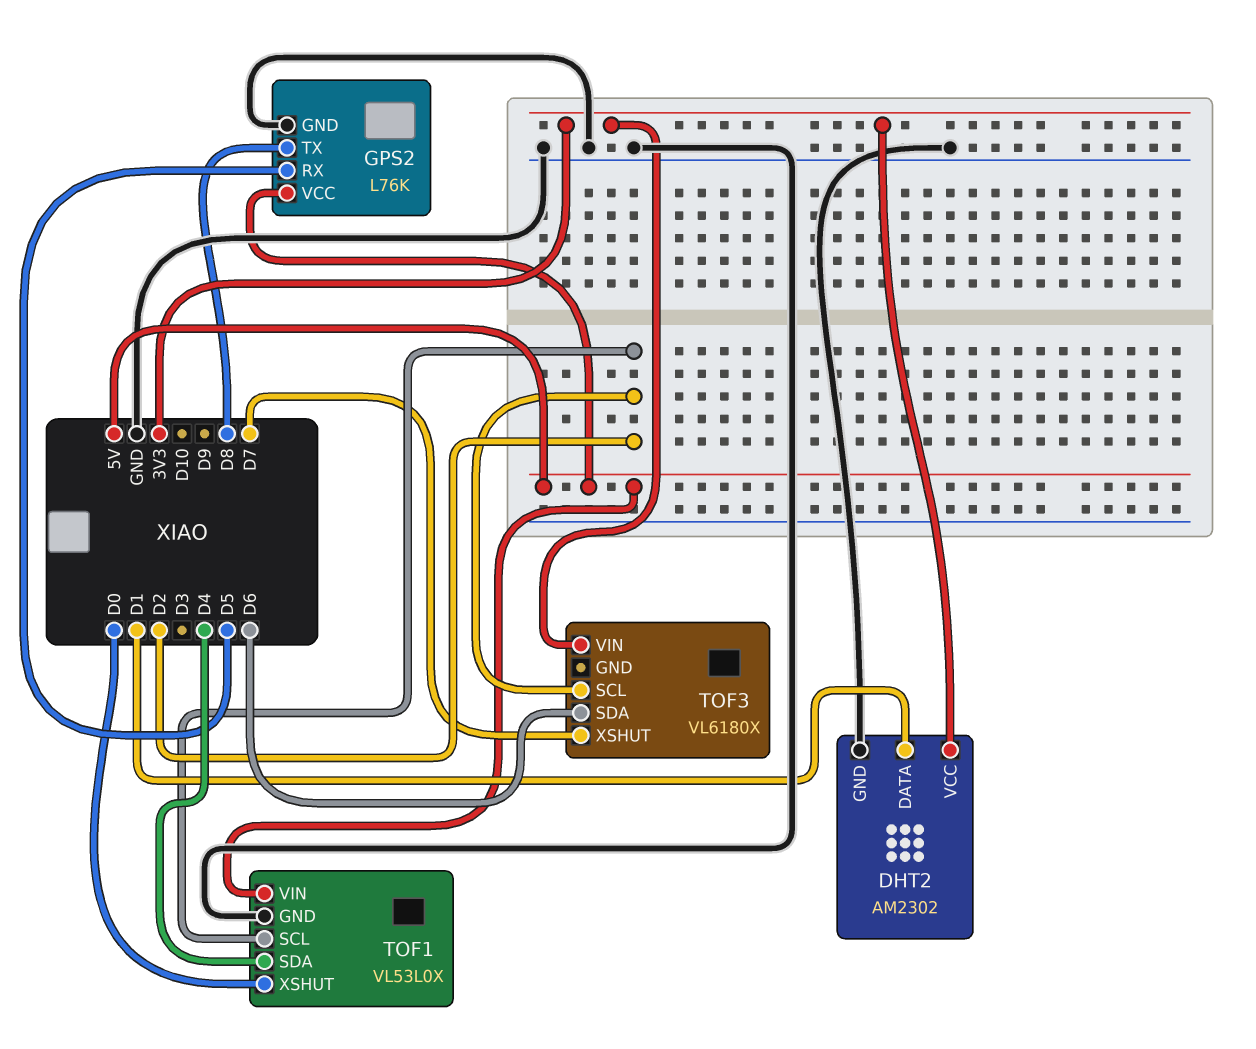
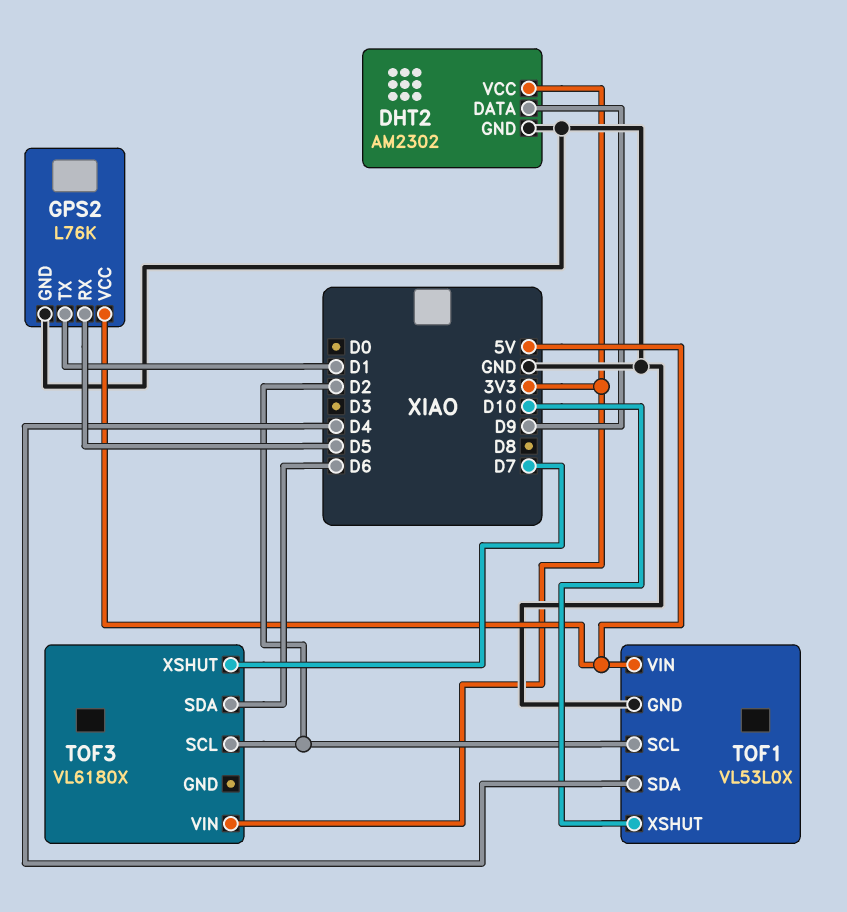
DHT2 pin DATA: D1 -> D9
GPS2 pin TX: D8 -> D1
TOF1 pin XSHUT: D0 -> D10

